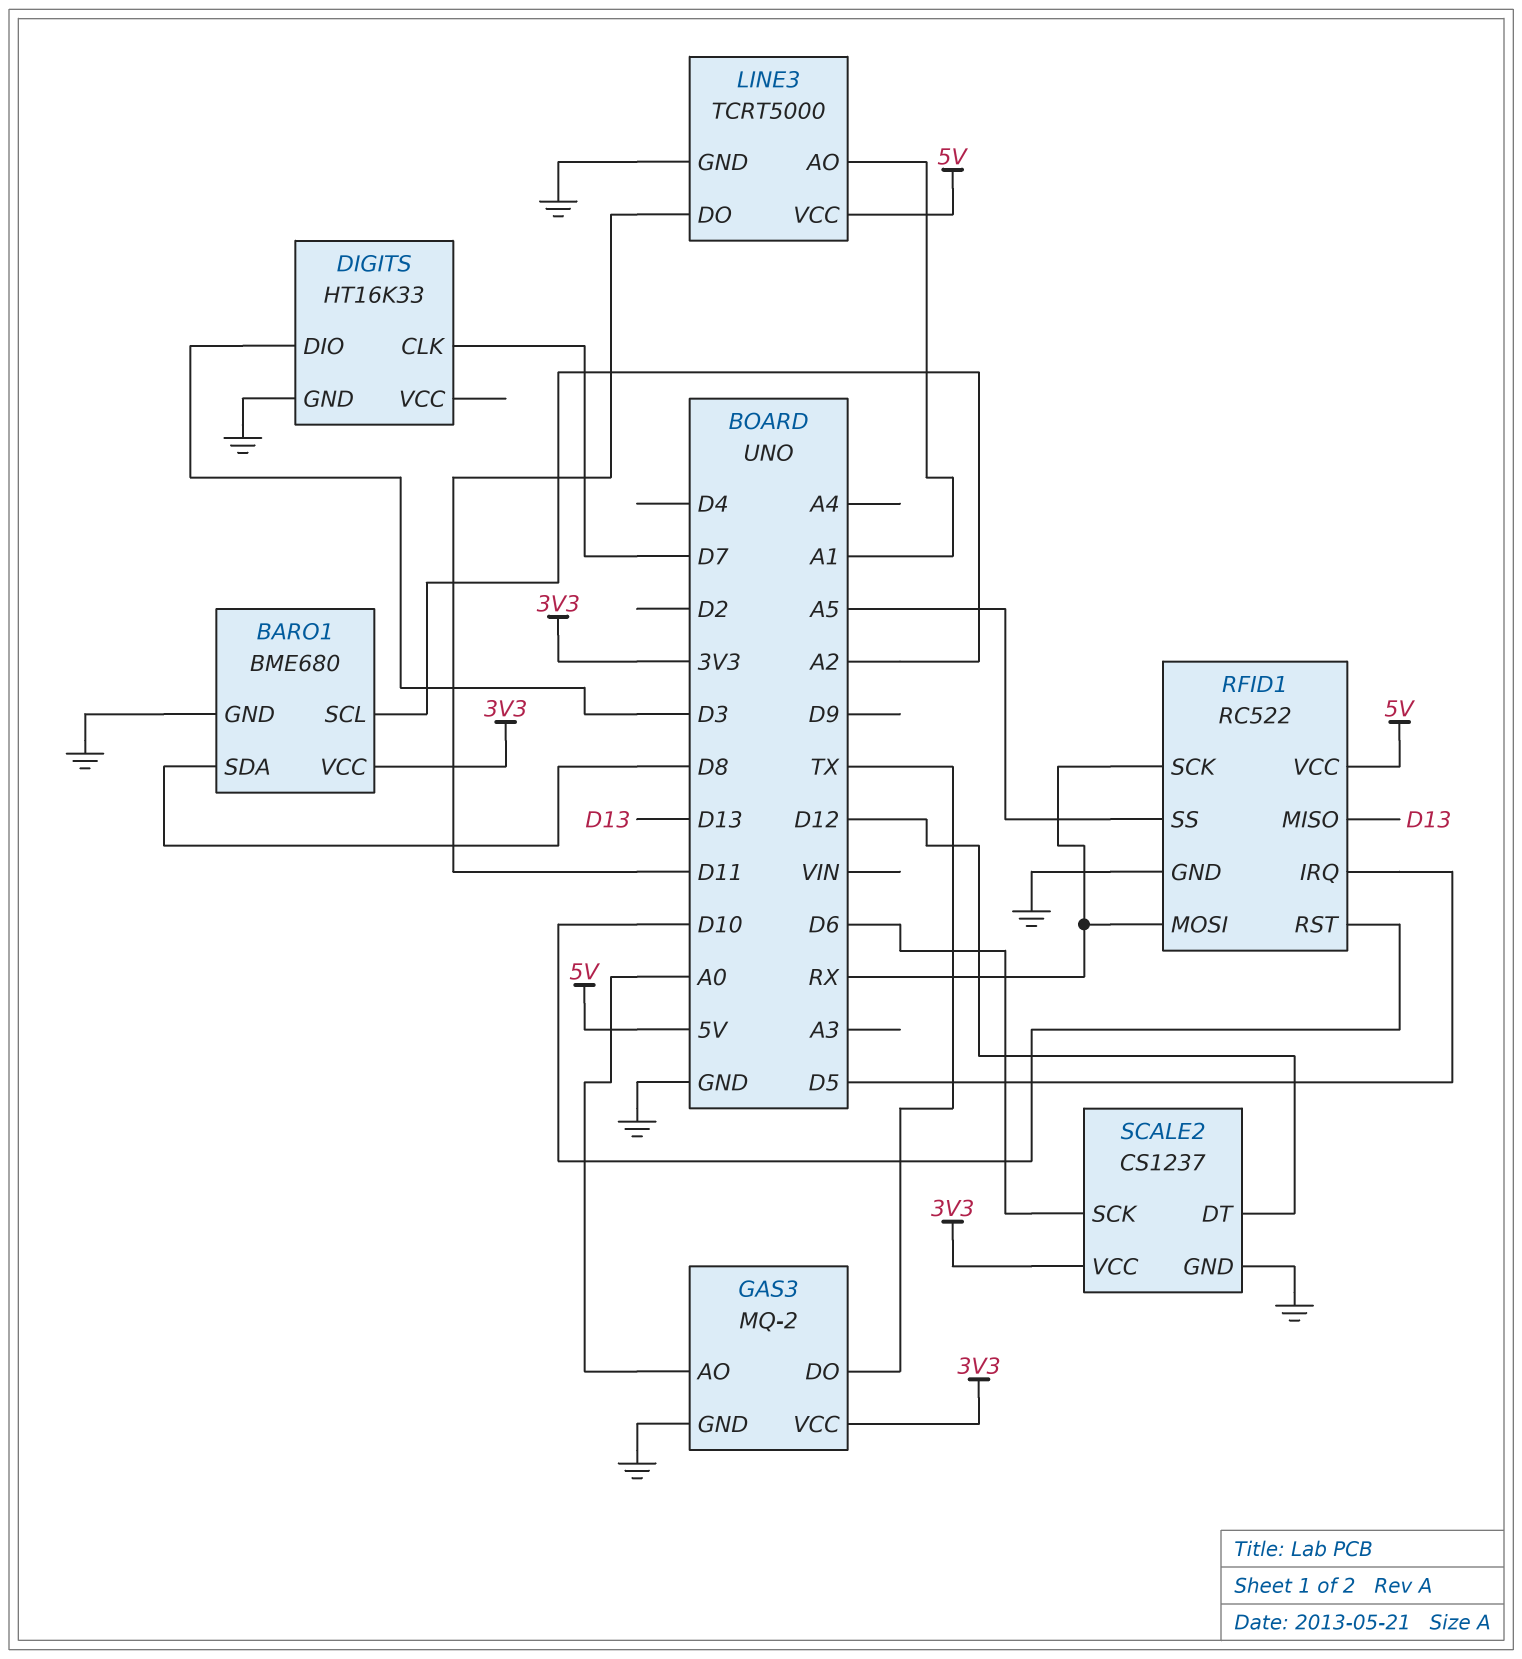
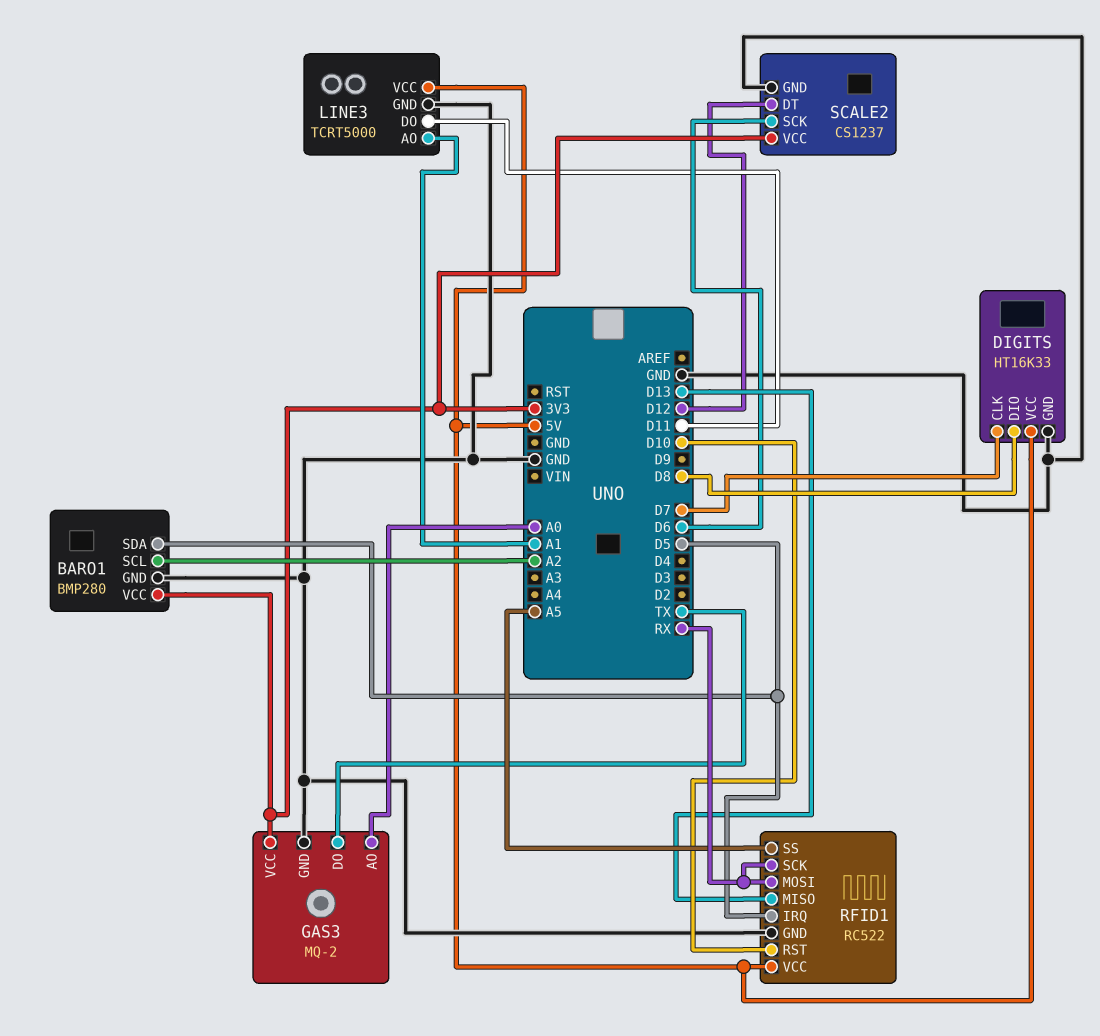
BARO1: BME680 -> BMP280
BARO1 pin SDA: D8 -> D5
DIGITS pin DIO: D3 -> D8
DIGITS pin VCC: none -> 5V

